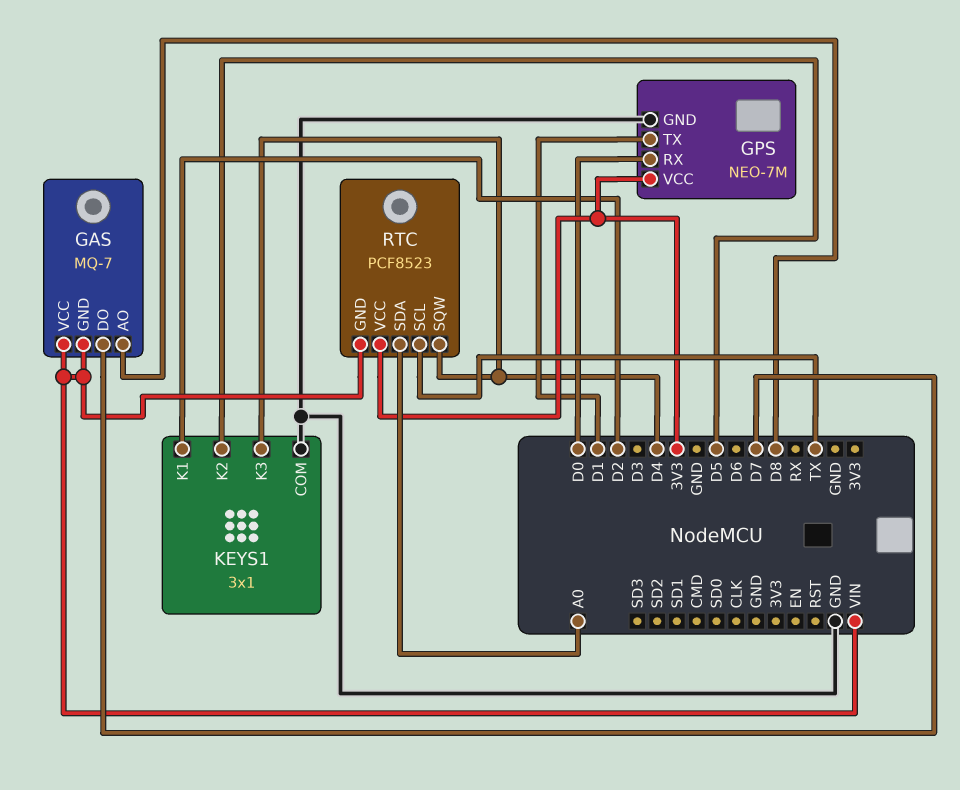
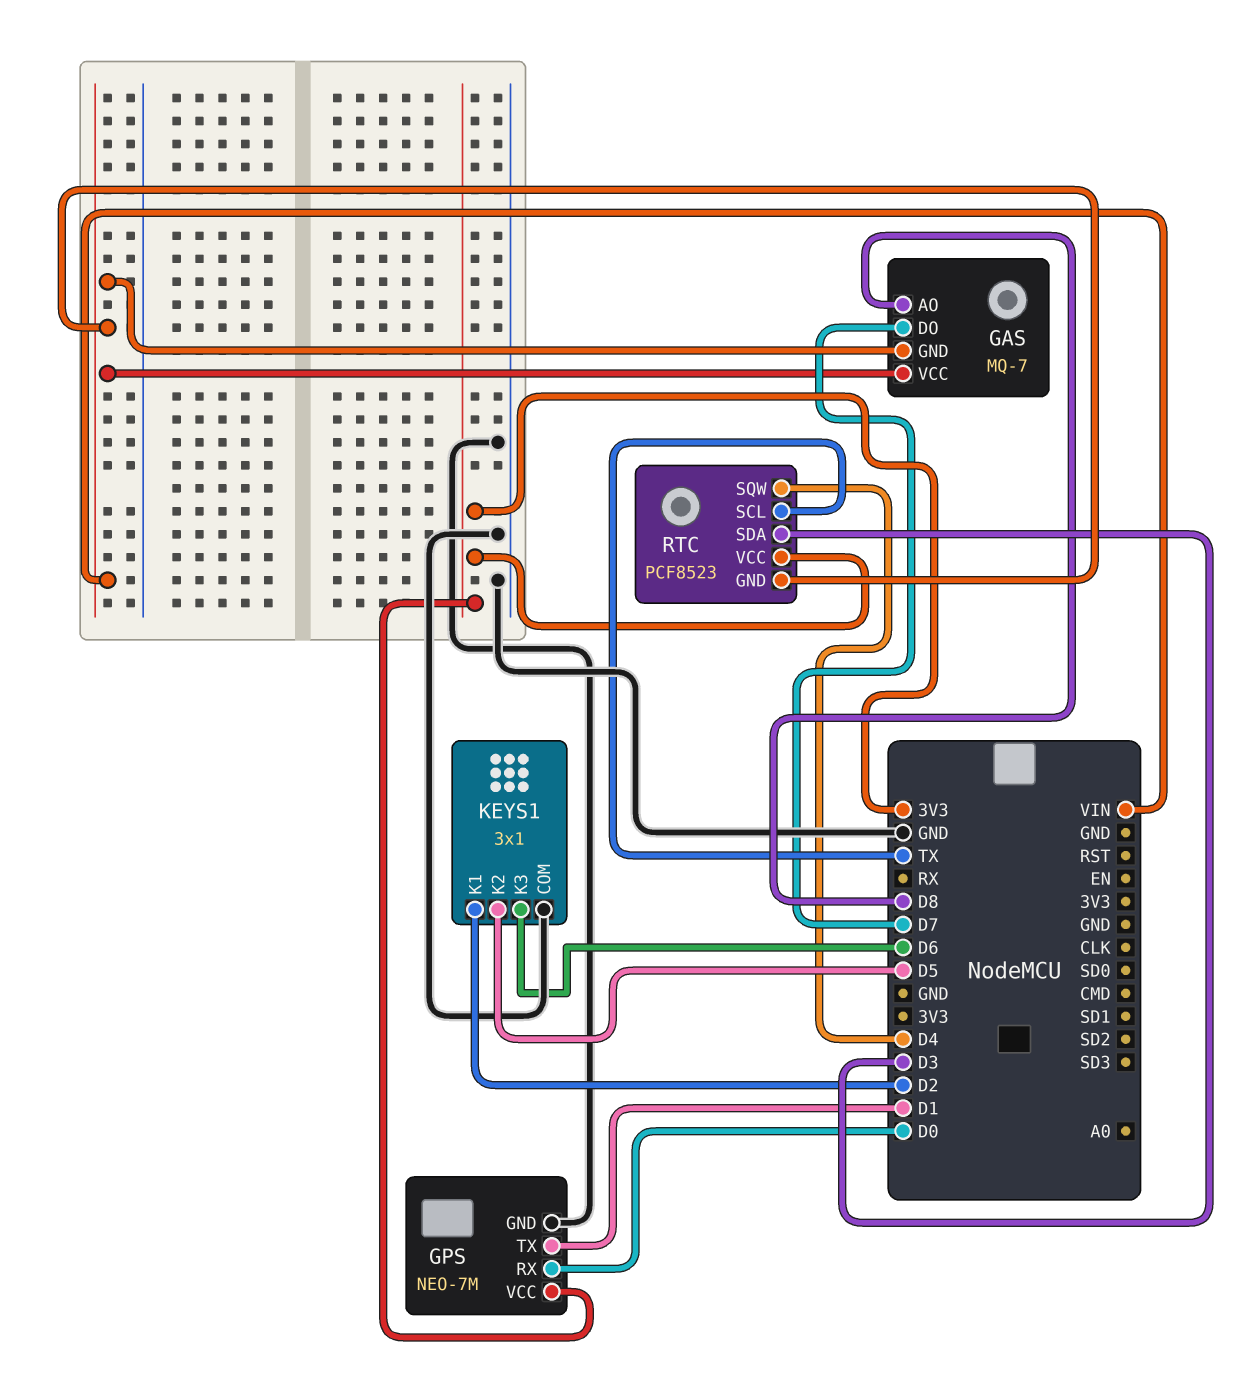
KEYS1 pin K3: D4 -> D6
RTC pin SDA: A0 -> D3

